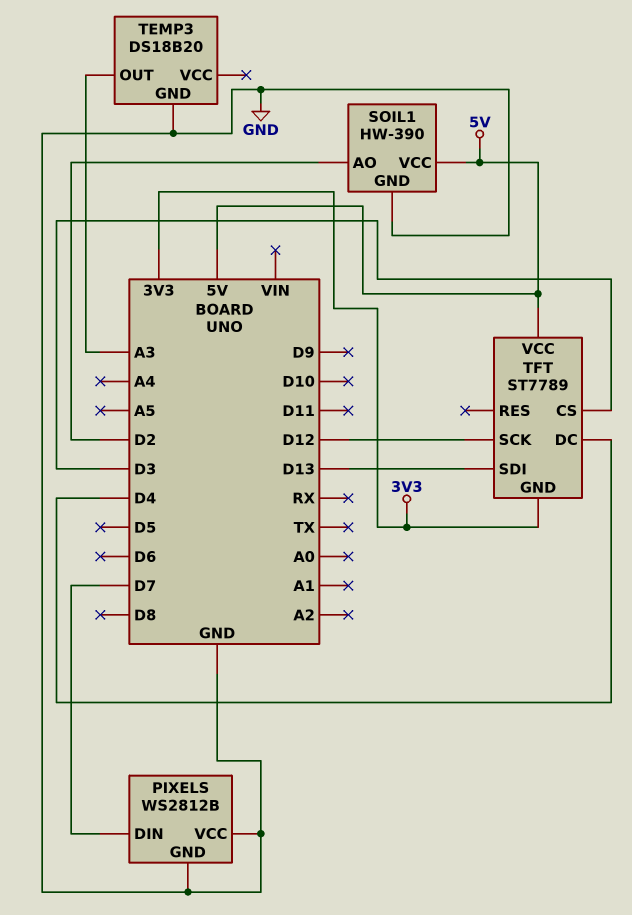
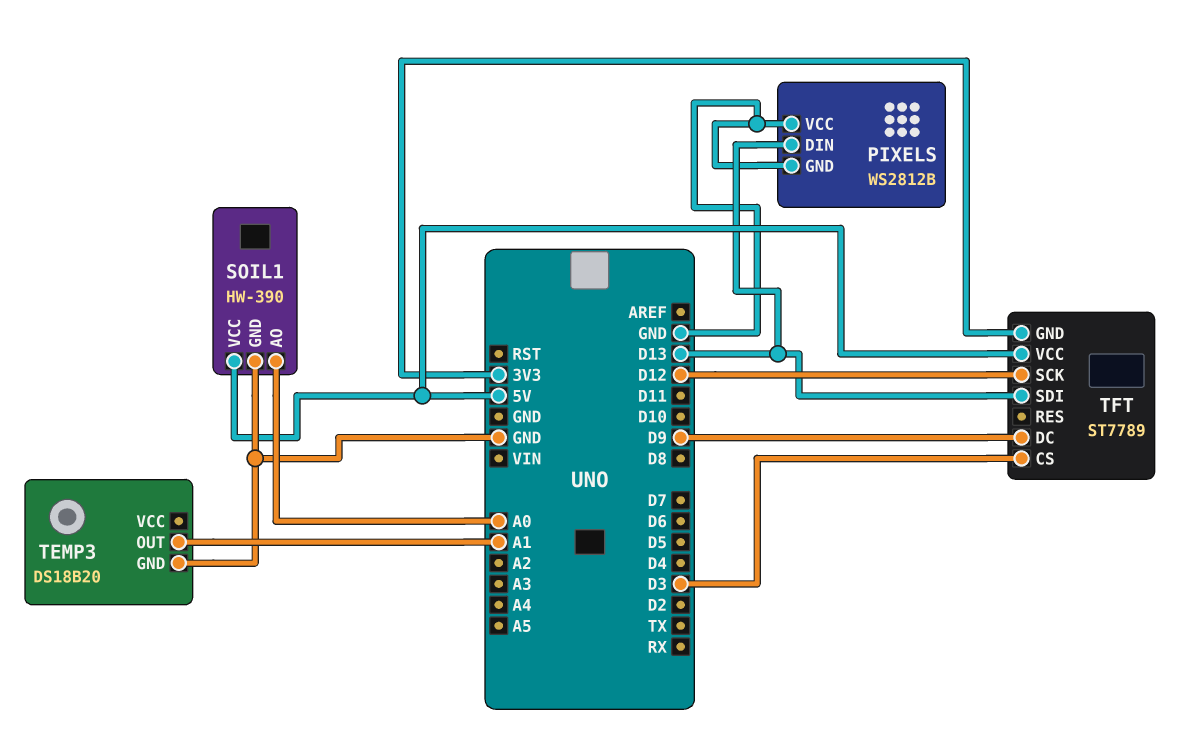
PIXELS pin DIN: D7 -> D13
SOIL1 pin AO: D2 -> A0
TEMP3 pin OUT: A3 -> A1
TFT pin DC: D4 -> D9

